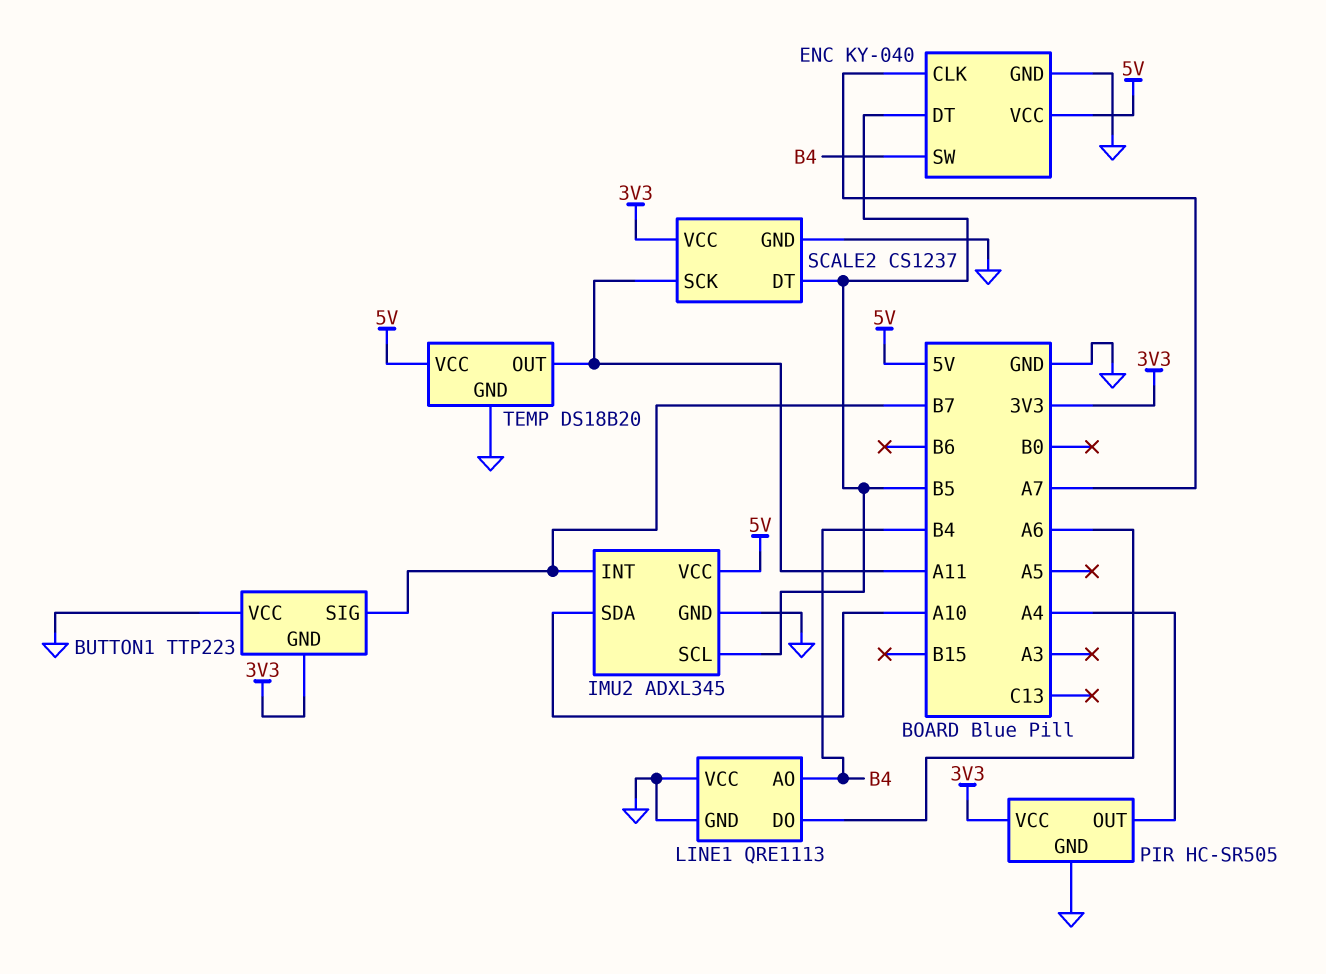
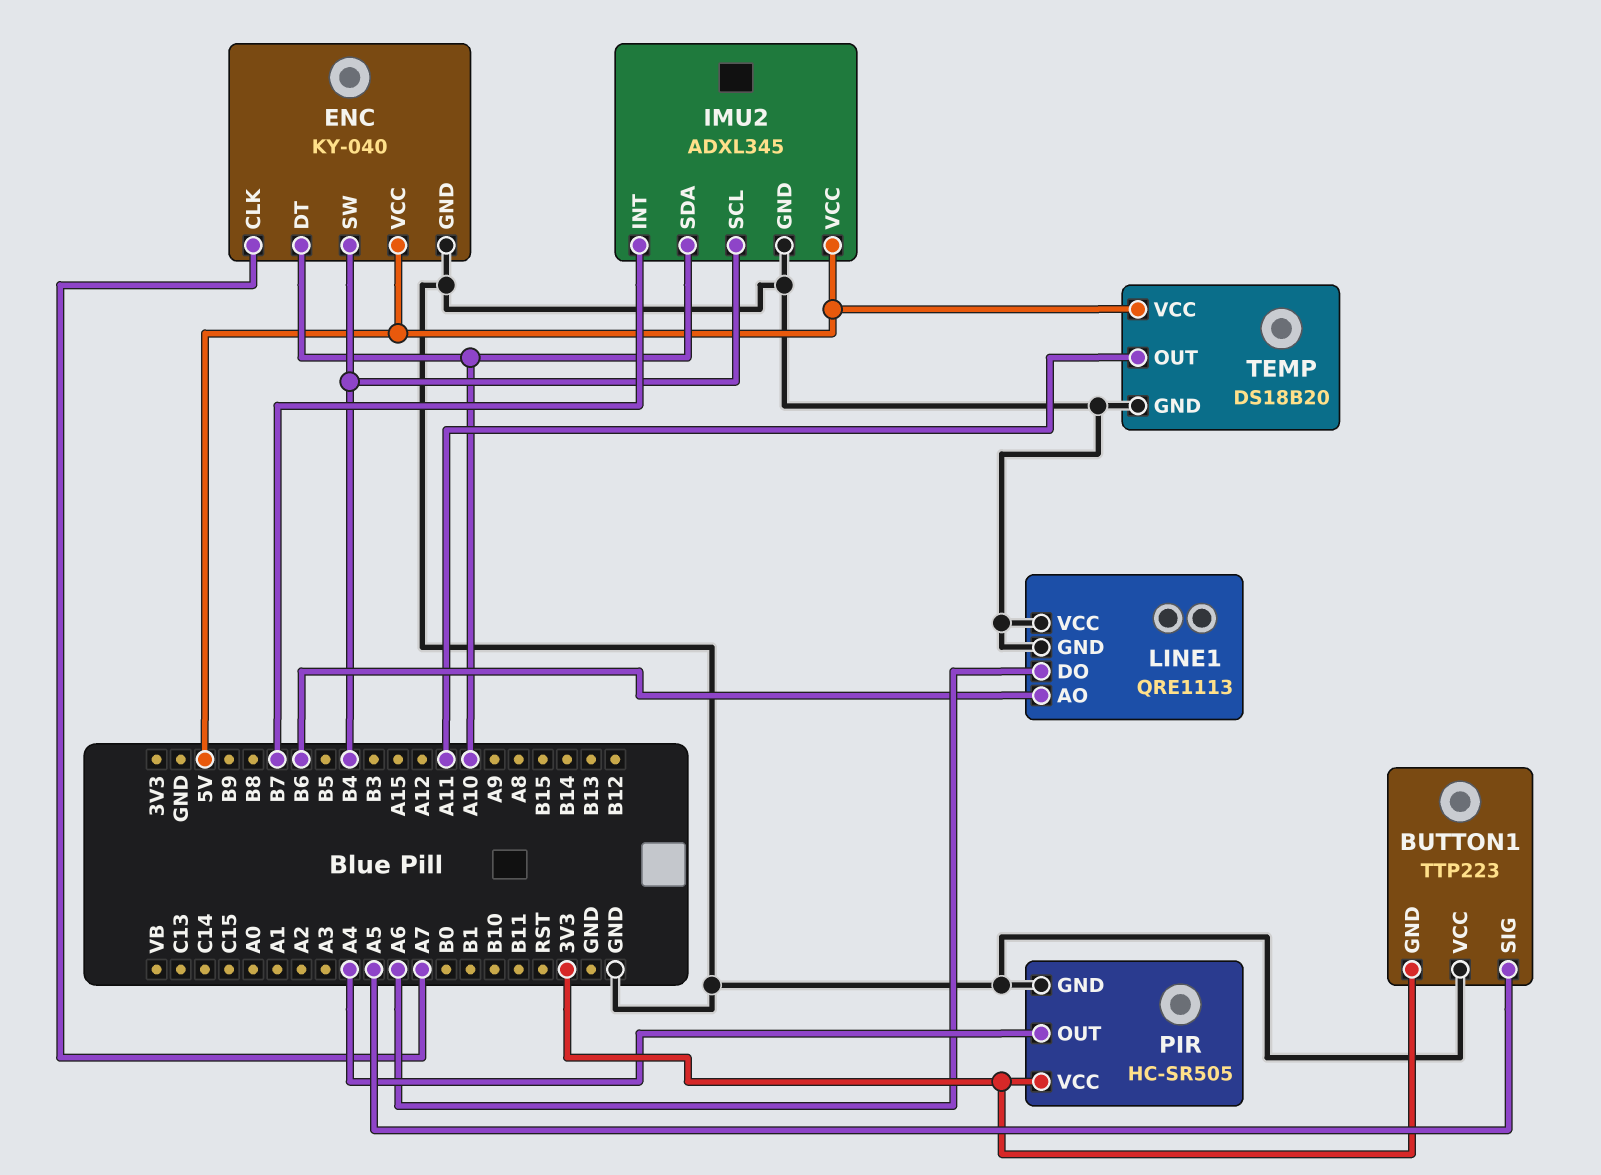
BUTTON1 pin SIG: B7 -> A5
ENC pin DT: B5 -> A10
IMU2 pin SCL: B5 -> B4
LINE1 pin AO: B4 -> B6
SCALE2: CS1237 -> none
SCALE2 pin DT: B5 -> none
SCALE2 pin GND: GND -> none
SCALE2 pin SCK: A11 -> none
SCALE2 pin VCC: 3V3 -> none

